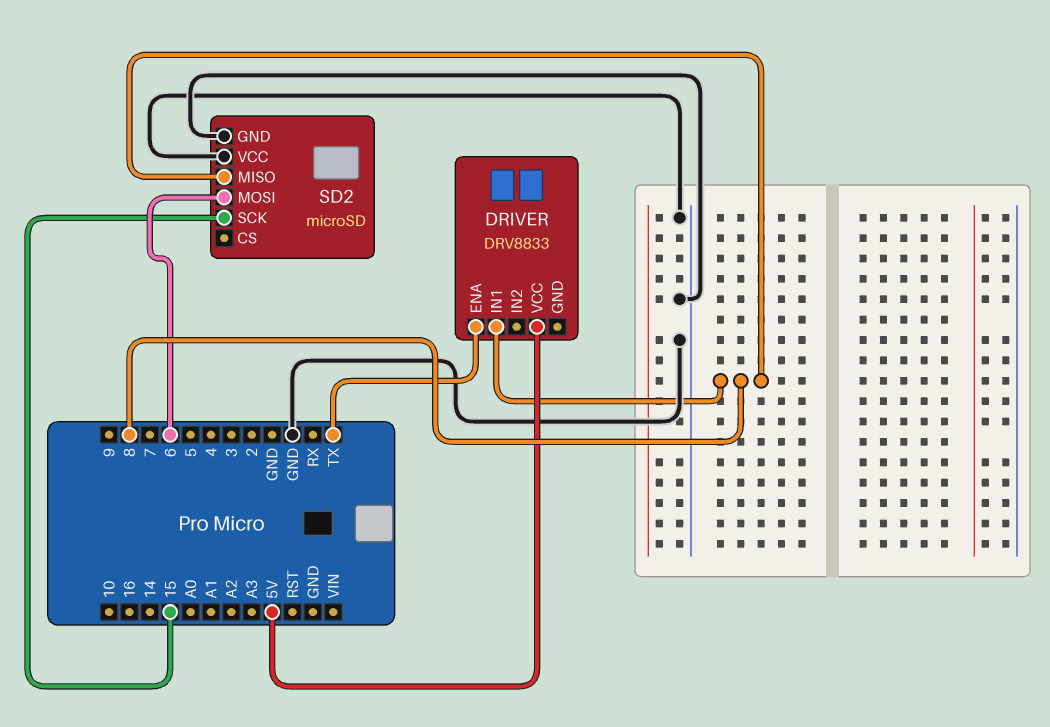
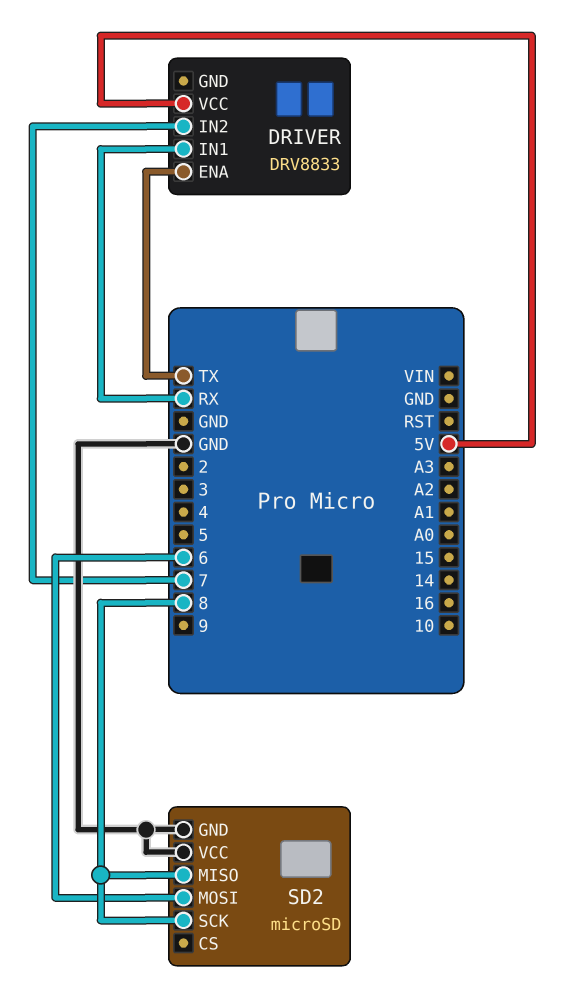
DRIVER pin IN1: 8 -> RX
DRIVER pin IN2: none -> 7
SD2 pin SCK: 15 -> 8

